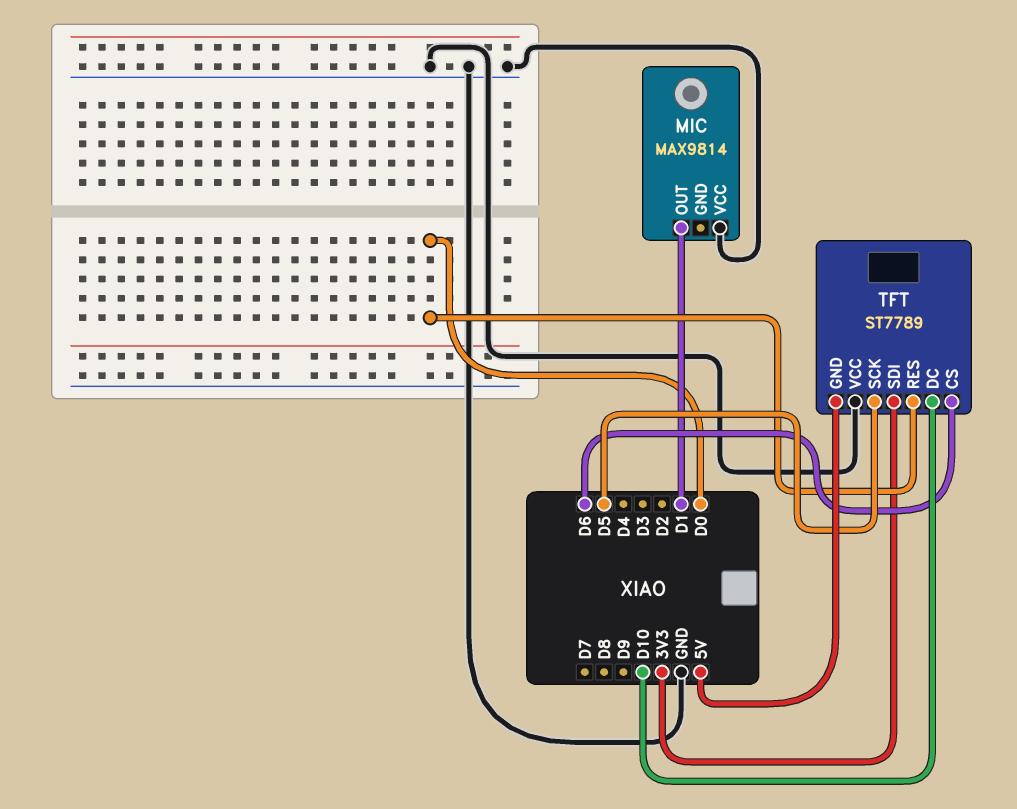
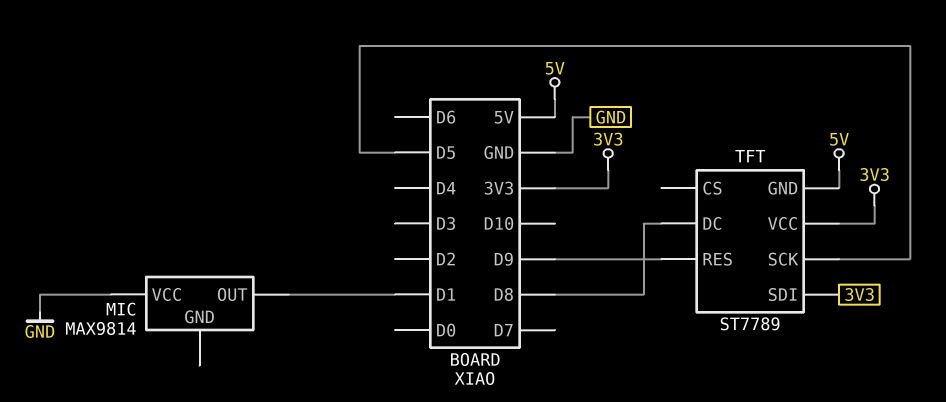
TFT pin CS: D6 -> none
TFT pin DC: D10 -> D8
TFT pin RES: D0 -> D9
TFT pin VCC: GND -> 3V3

